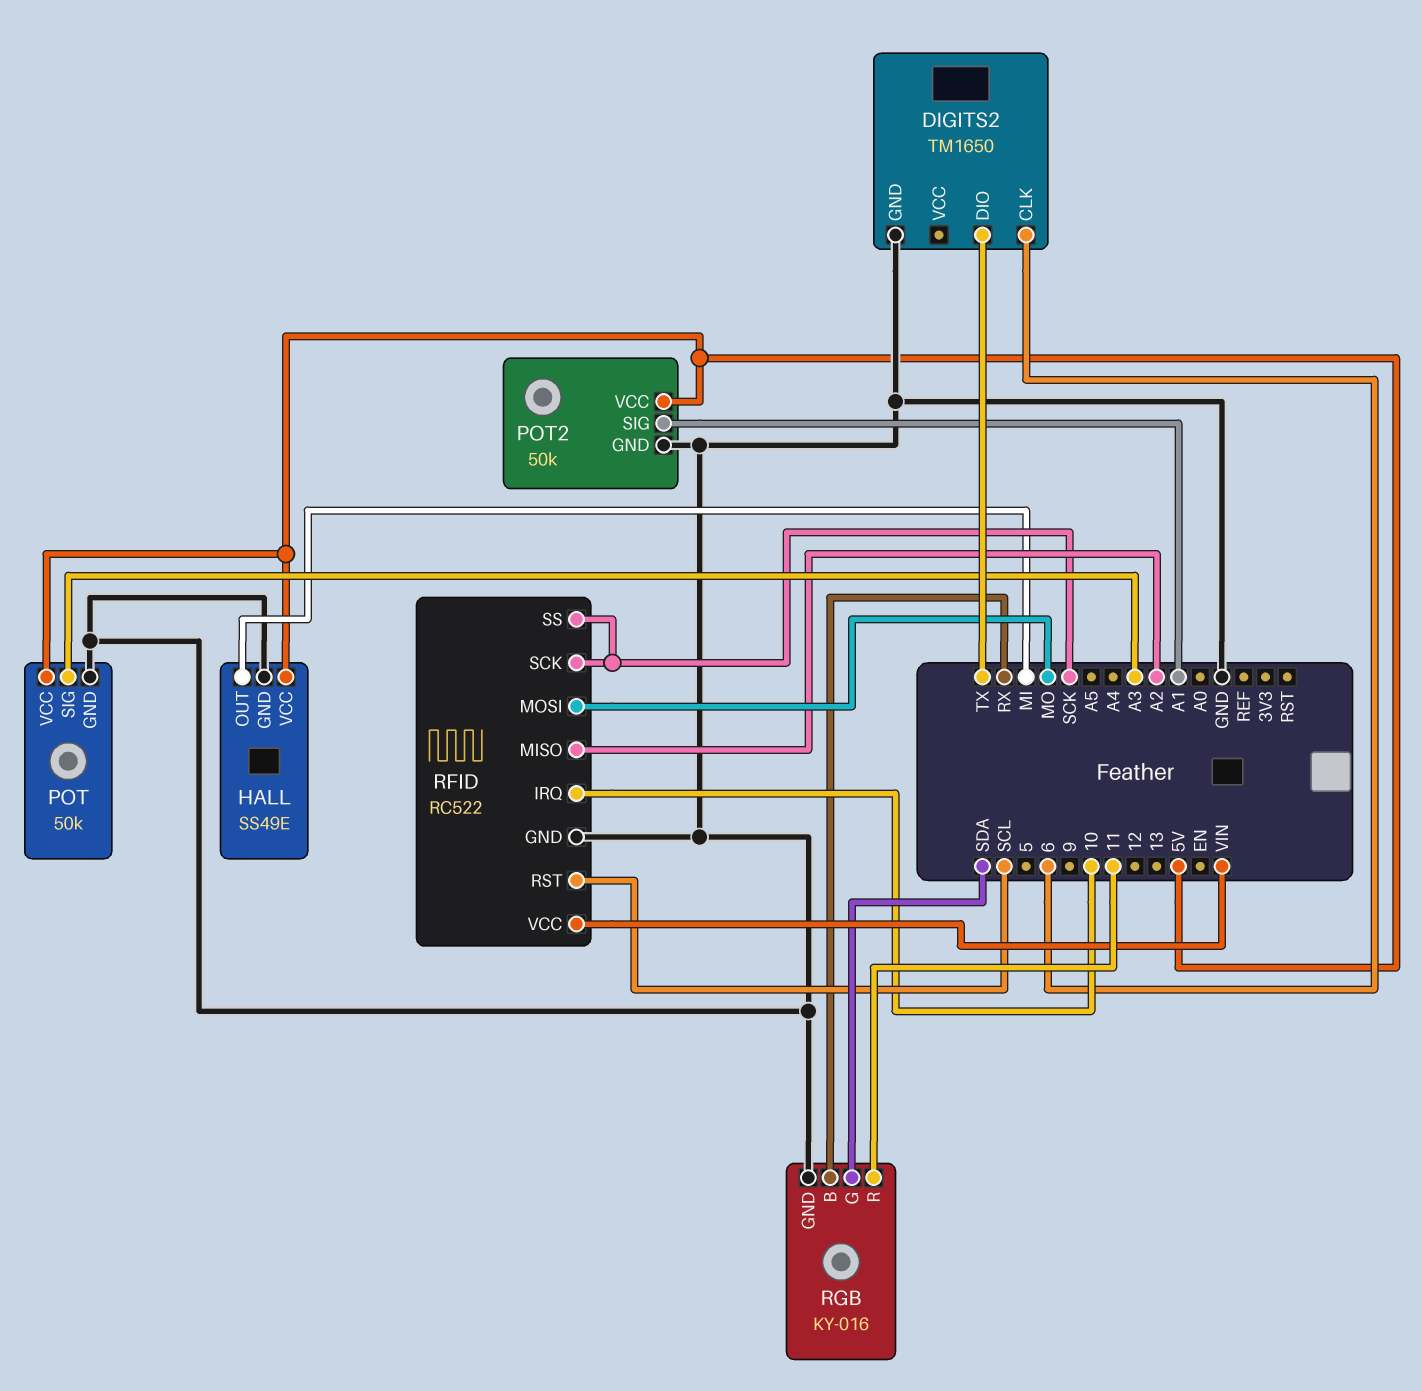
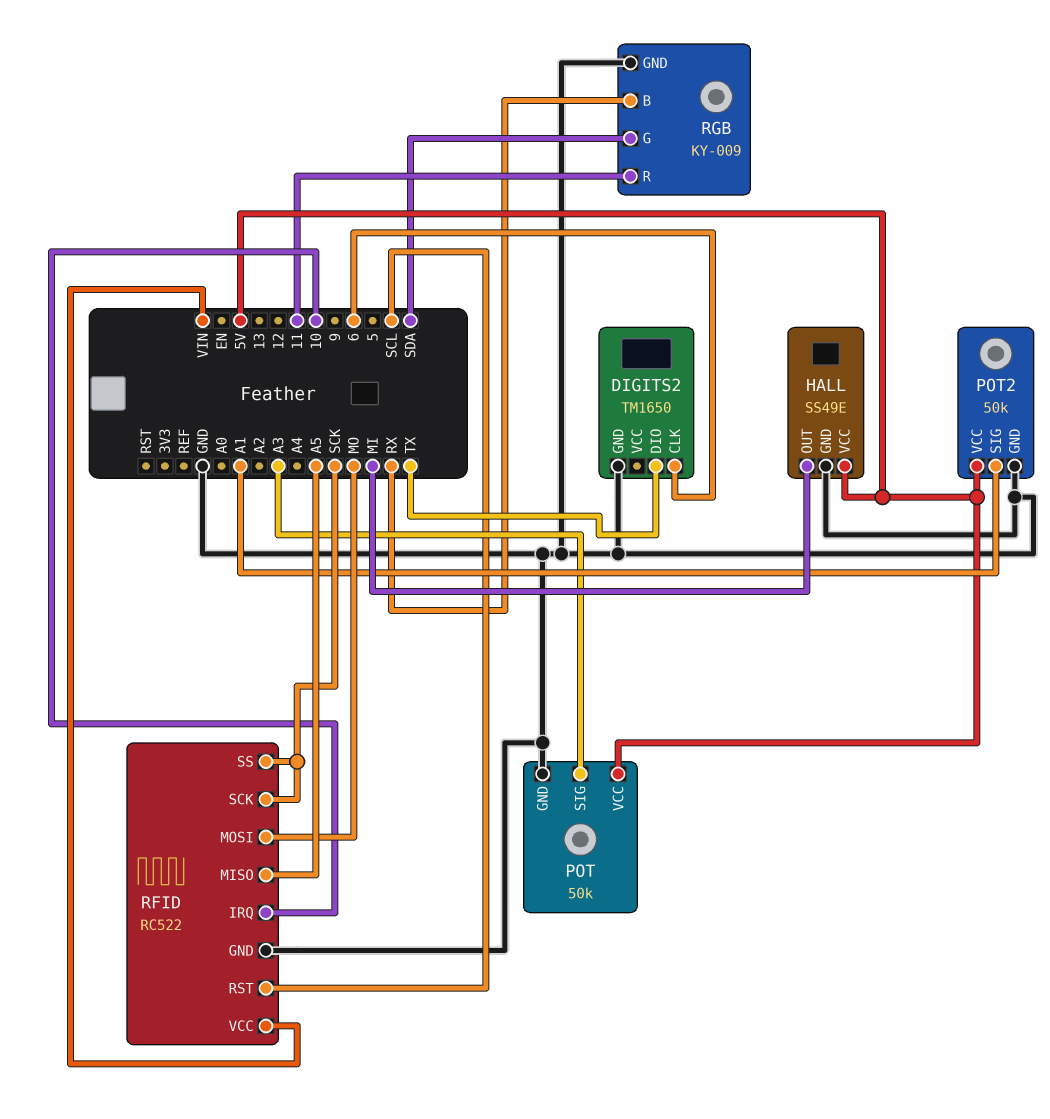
RFID pin MISO: A2 -> A5
RGB: KY-016 -> KY-009

